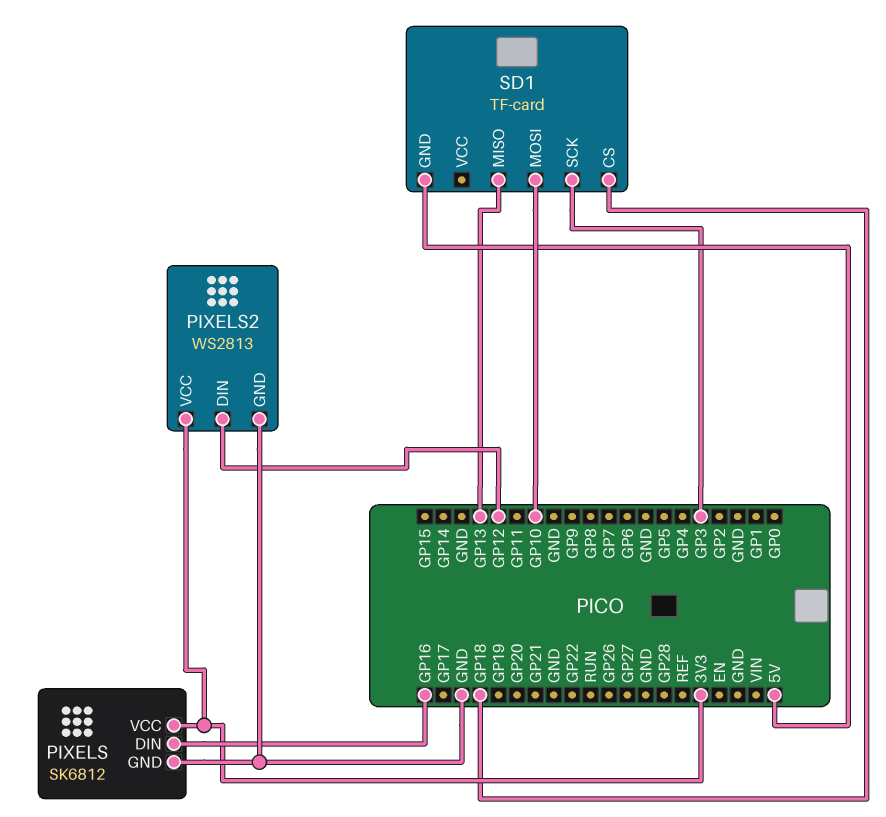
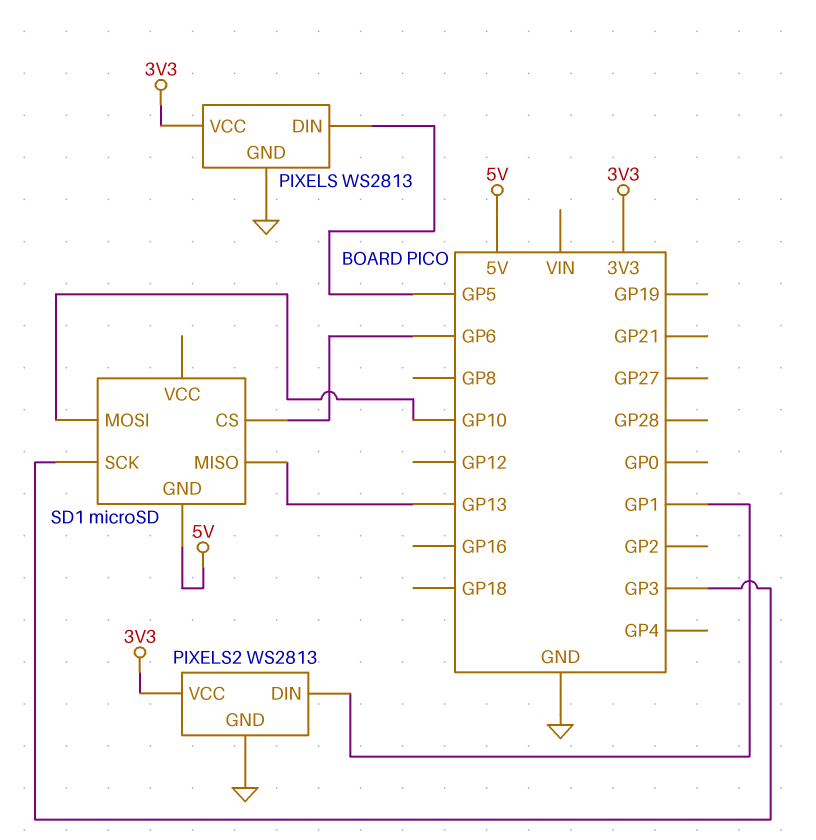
PIXELS: SK6812 -> WS2813
PIXELS pin DIN: GP16 -> GP5
PIXELS2 pin DIN: GP12 -> GP1
SD1: TF-card -> microSD
SD1 pin CS: GP18 -> GP6

